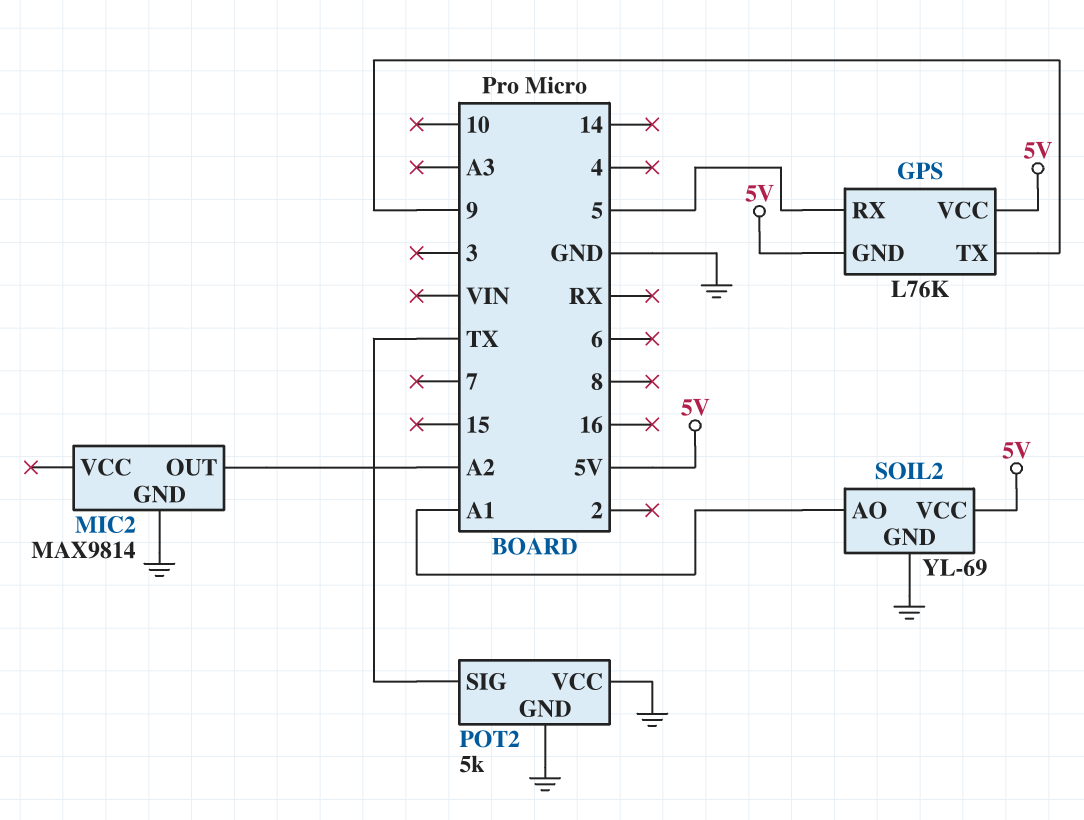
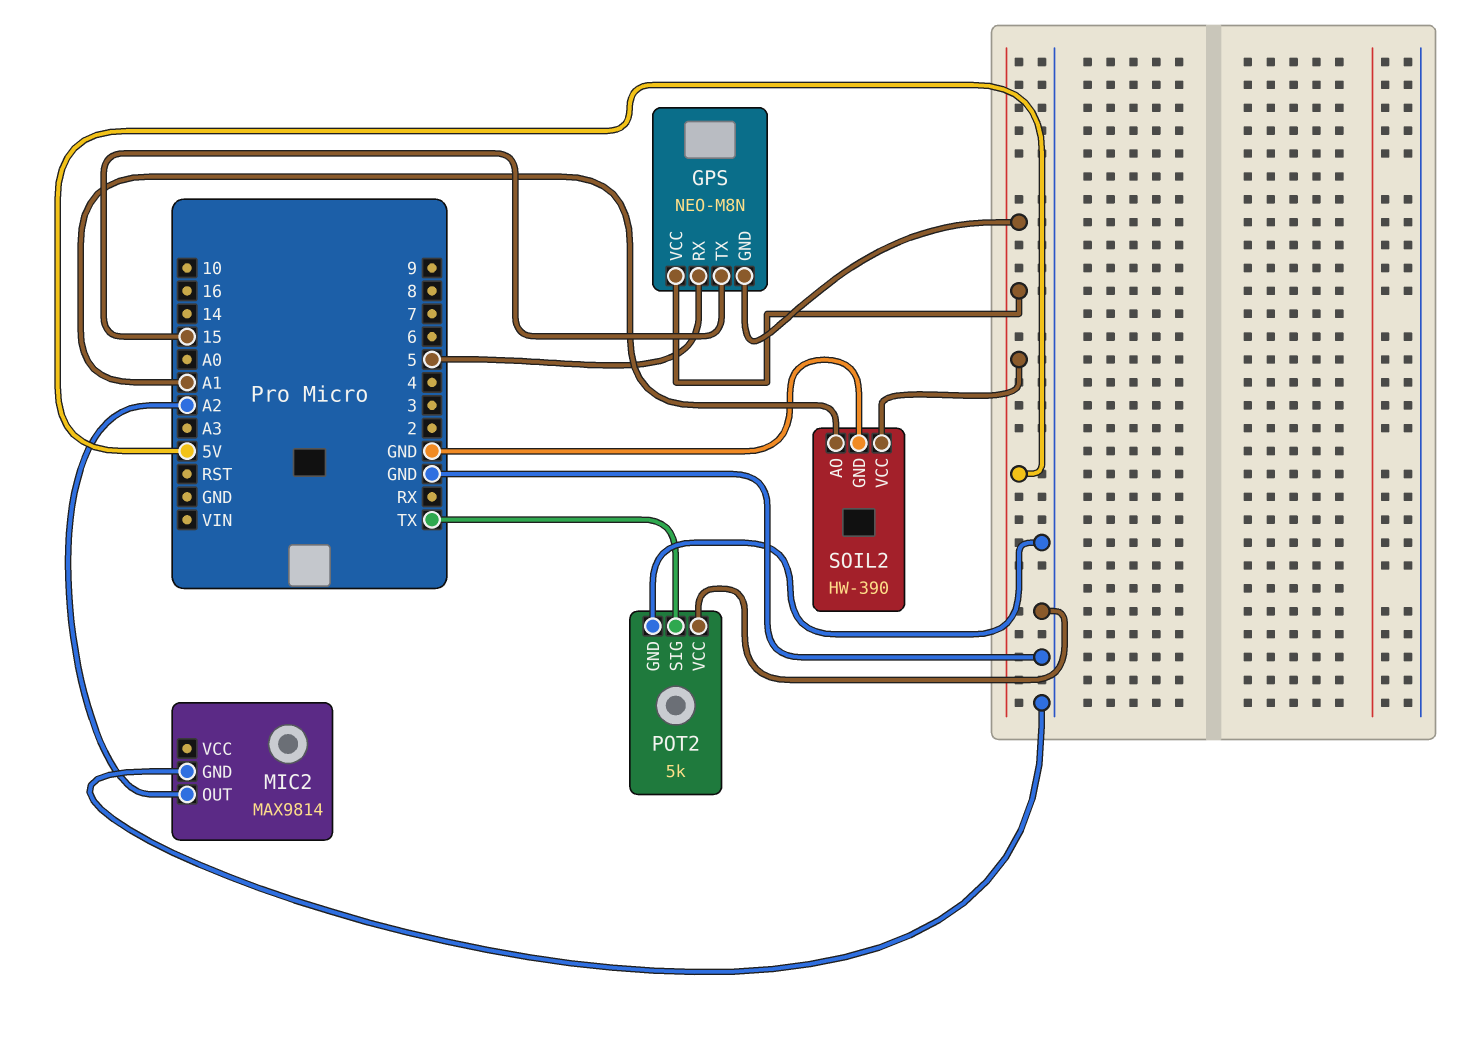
GPS: L76K -> NEO-M8N
GPS pin TX: 9 -> 15
SOIL2: YL-69 -> HW-390

